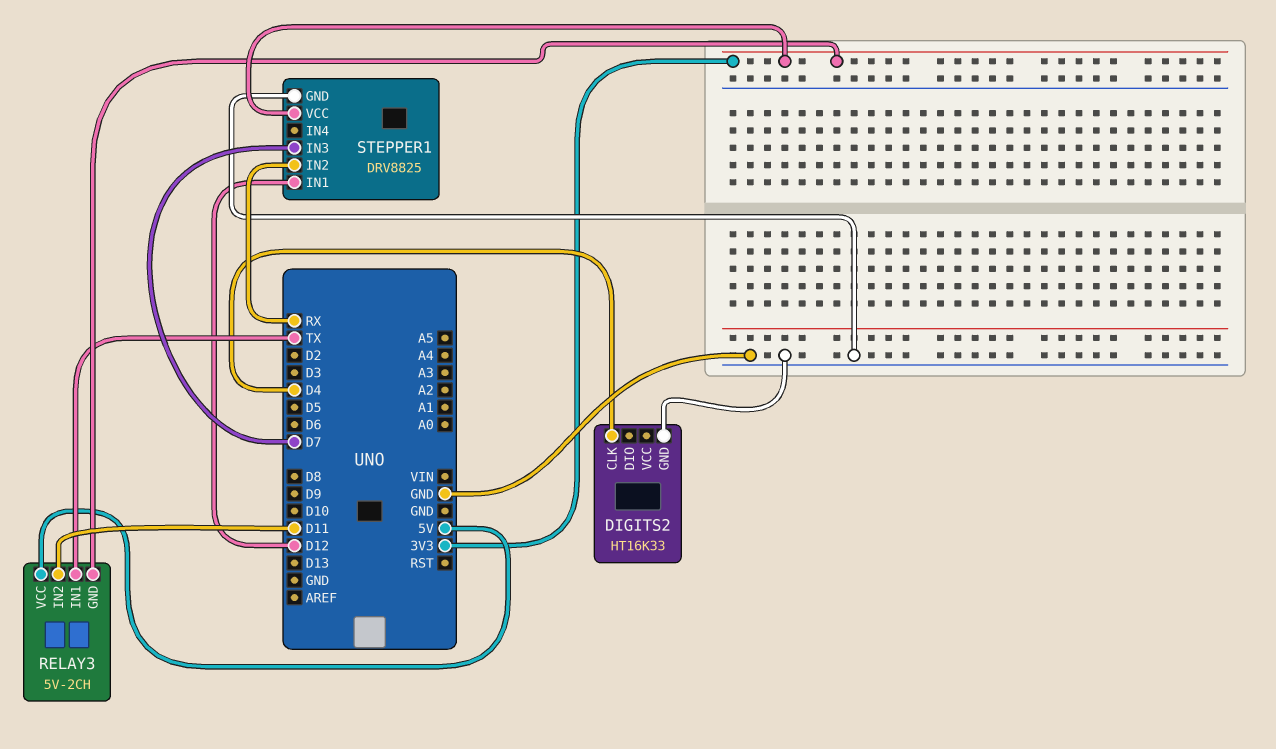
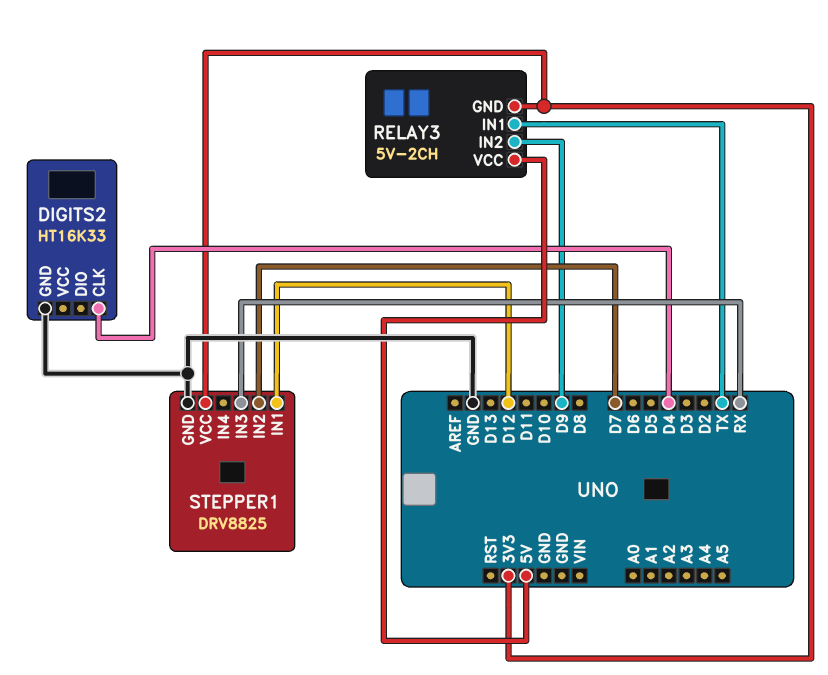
RELAY3 pin IN2: D11 -> D9
STEPPER1 pin IN2: RX -> D7
STEPPER1 pin IN3: D7 -> RX

